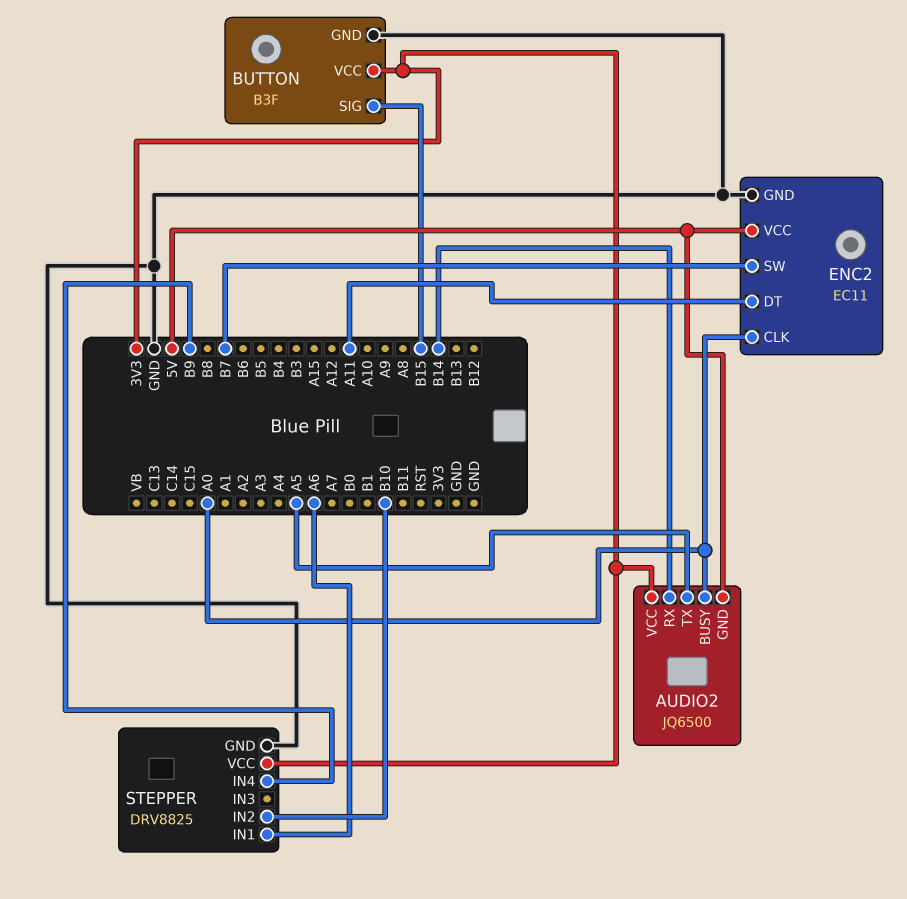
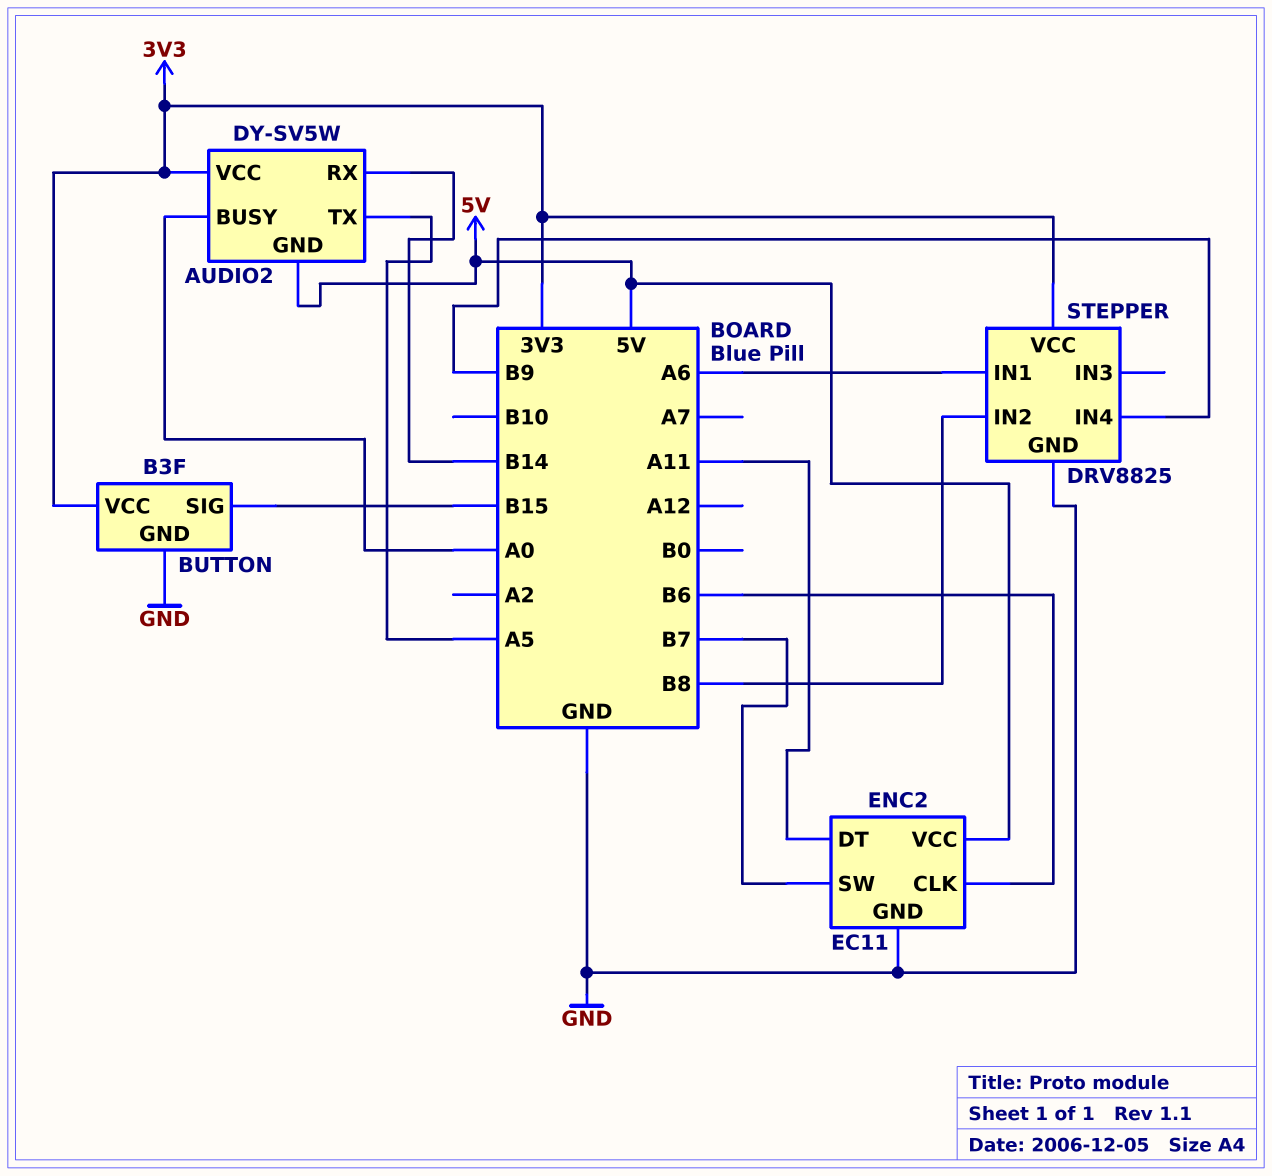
AUDIO2: JQ6500 -> DY-SV5W
ENC2 pin CLK: A0 -> B6
STEPPER pin IN2: B10 -> B8

